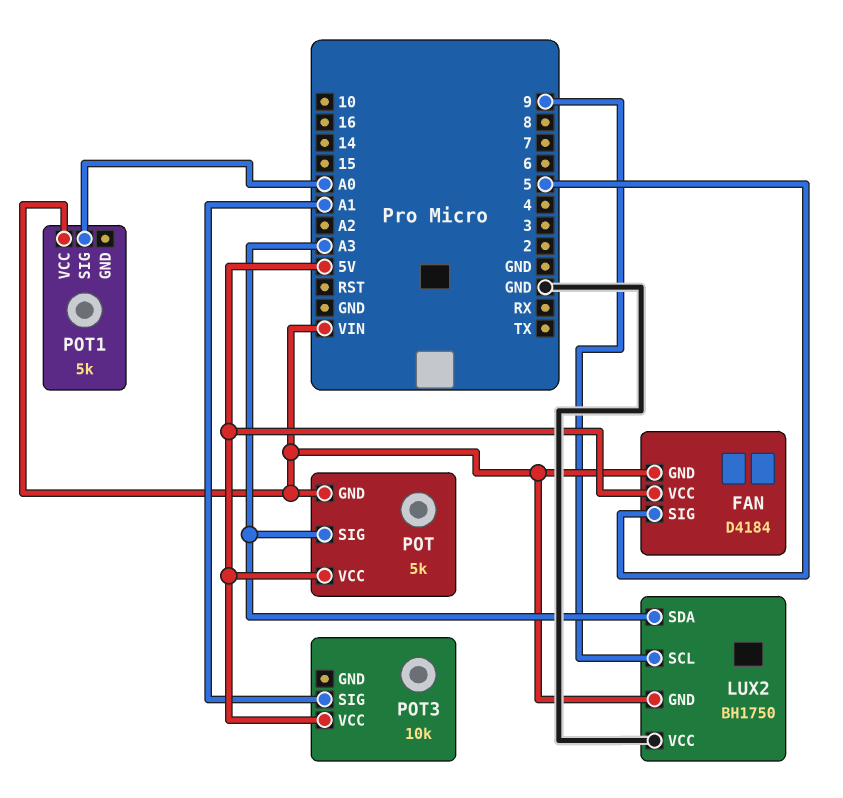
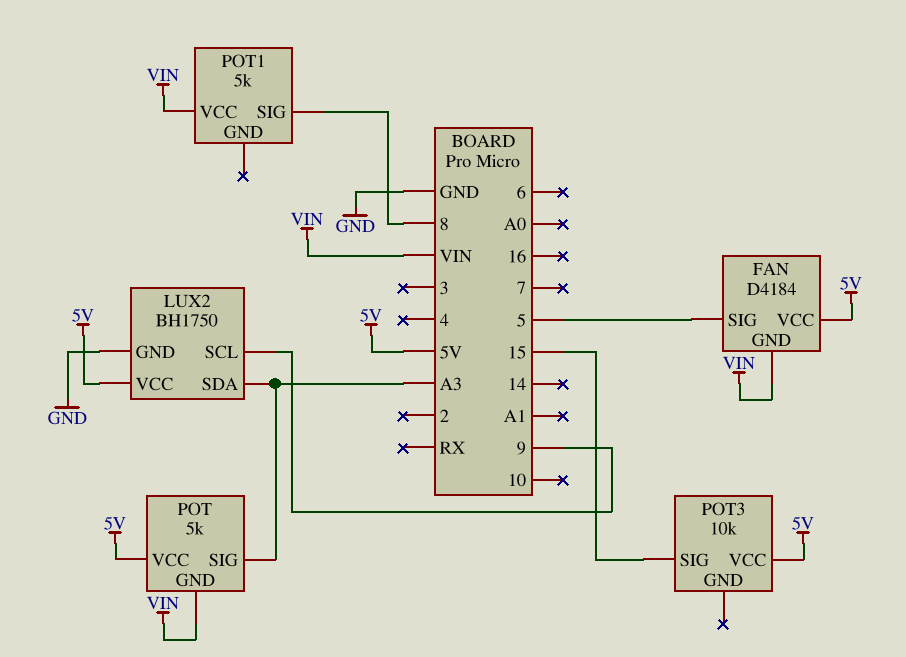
LUX2 pin GND: VIN -> GND
LUX2 pin VCC: GND -> 5V
POT1 pin SIG: A0 -> 8
POT3 pin SIG: A1 -> 15

